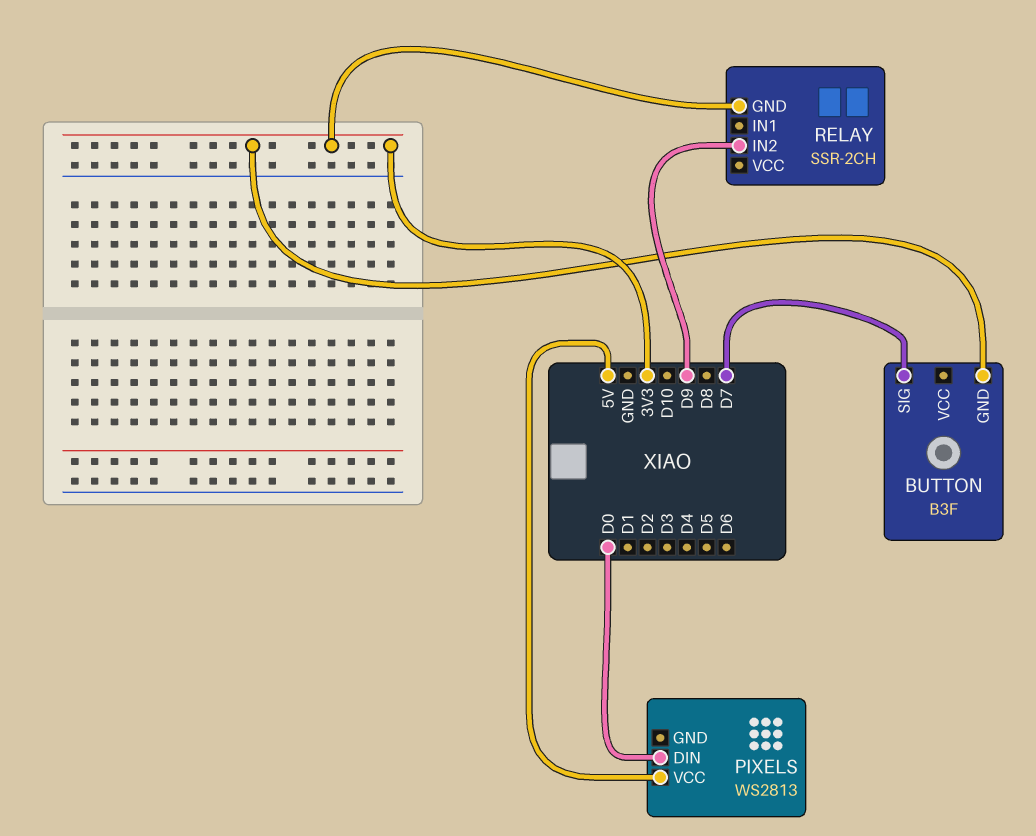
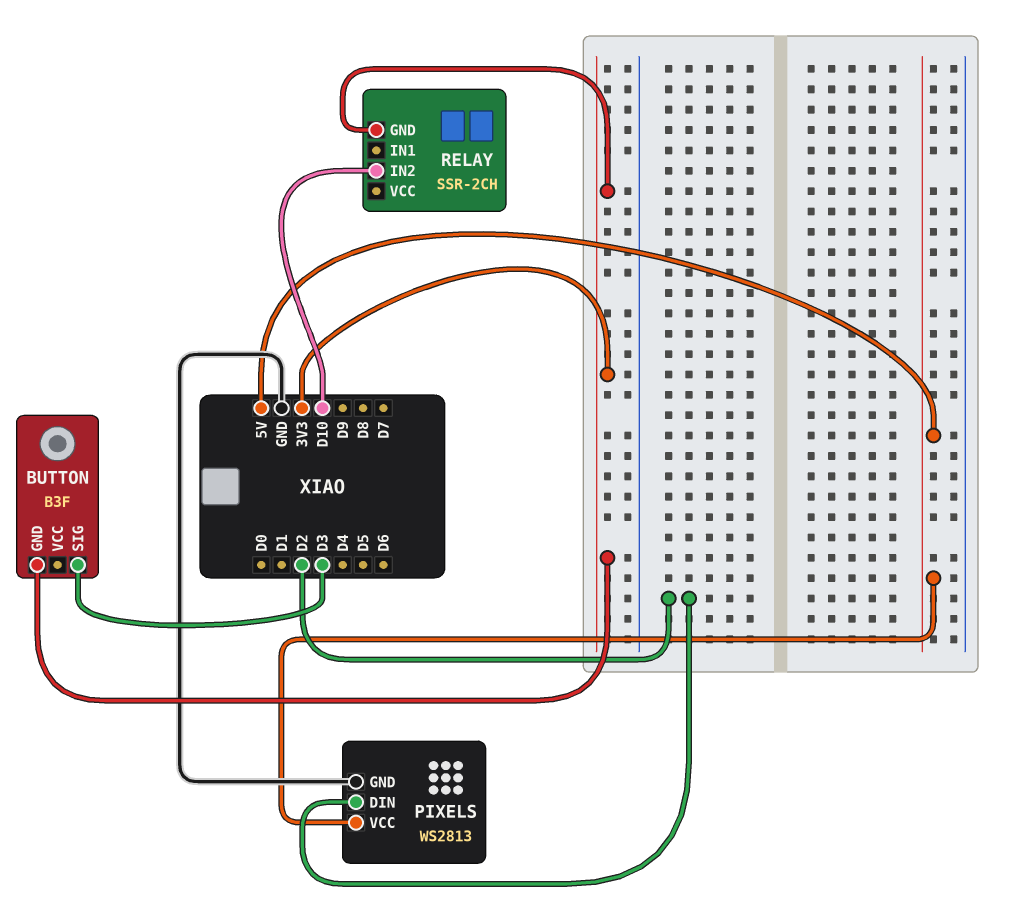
BUTTON pin SIG: D7 -> D3
PIXELS pin DIN: D0 -> D2
PIXELS pin GND: none -> GND
RELAY pin IN2: D9 -> D10

